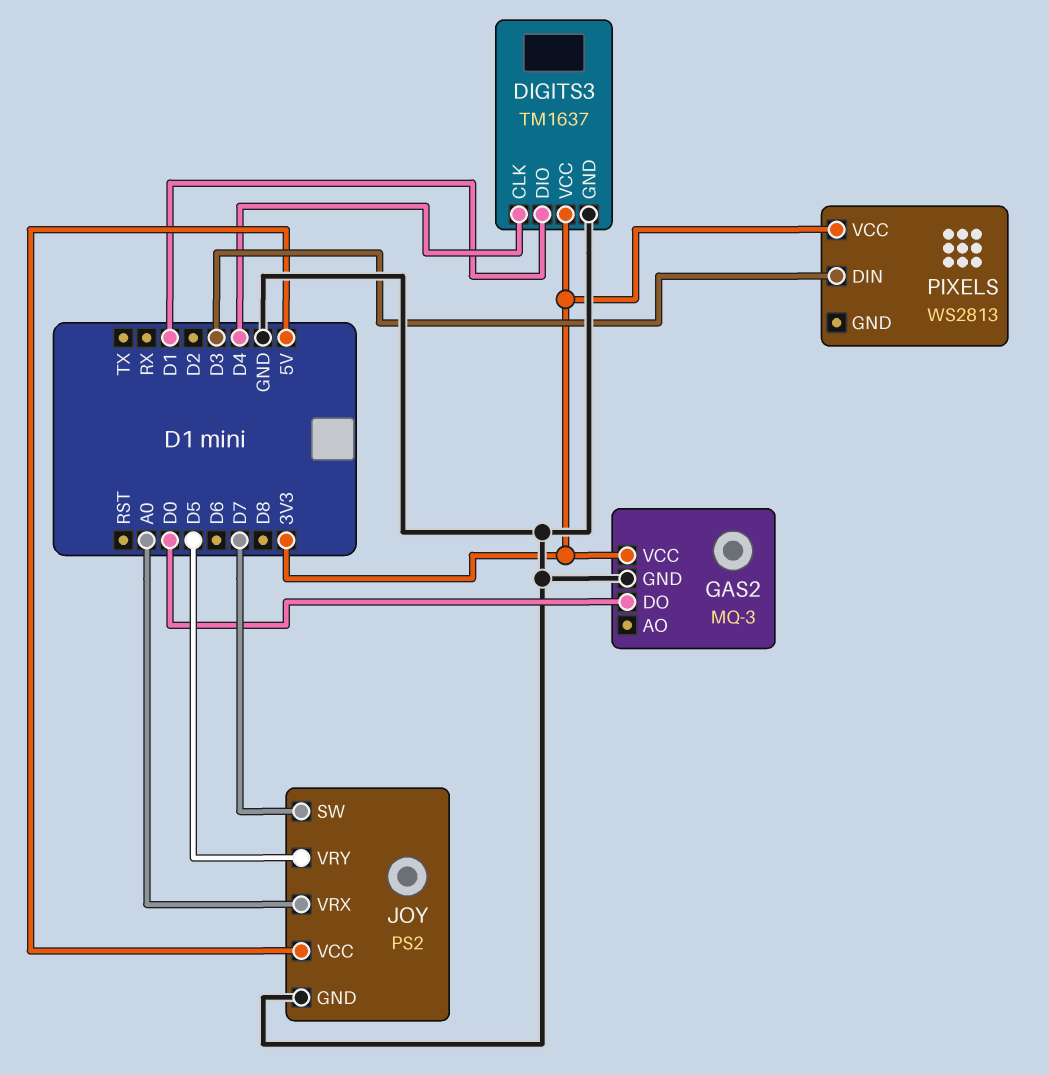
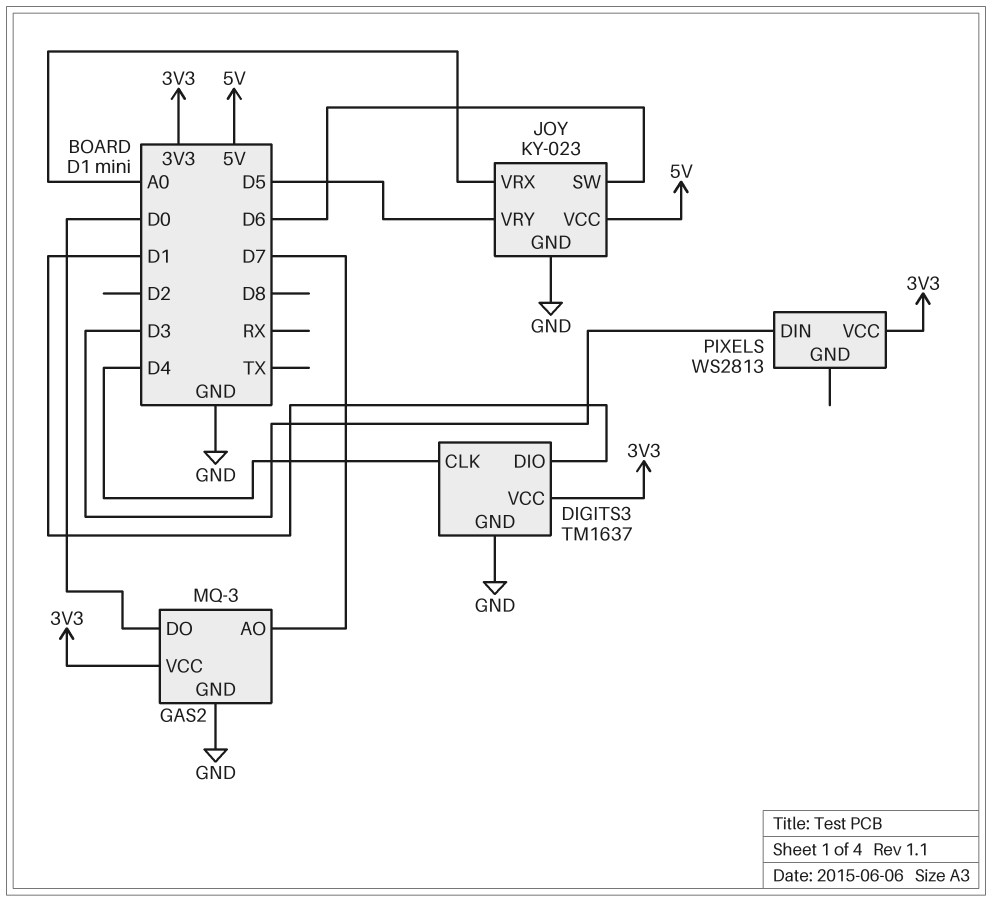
GAS2 pin AO: none -> D7
JOY: PS2 -> KY-023
JOY pin SW: D7 -> D6

